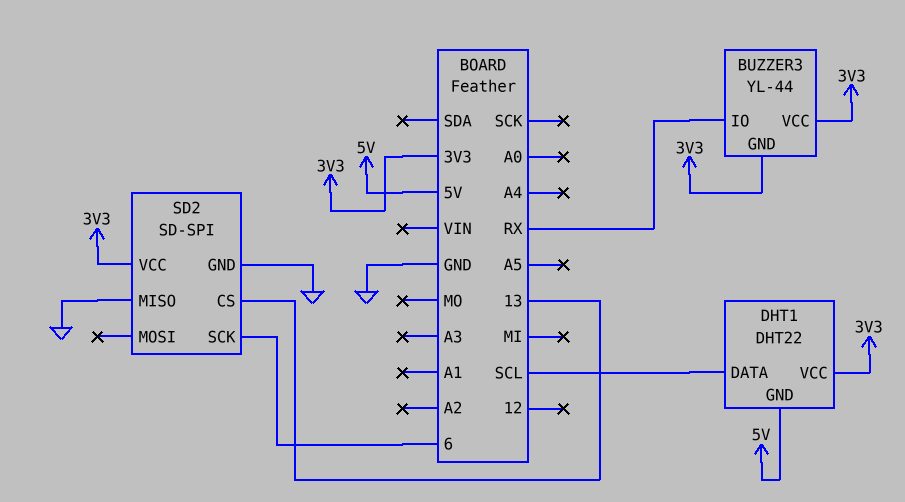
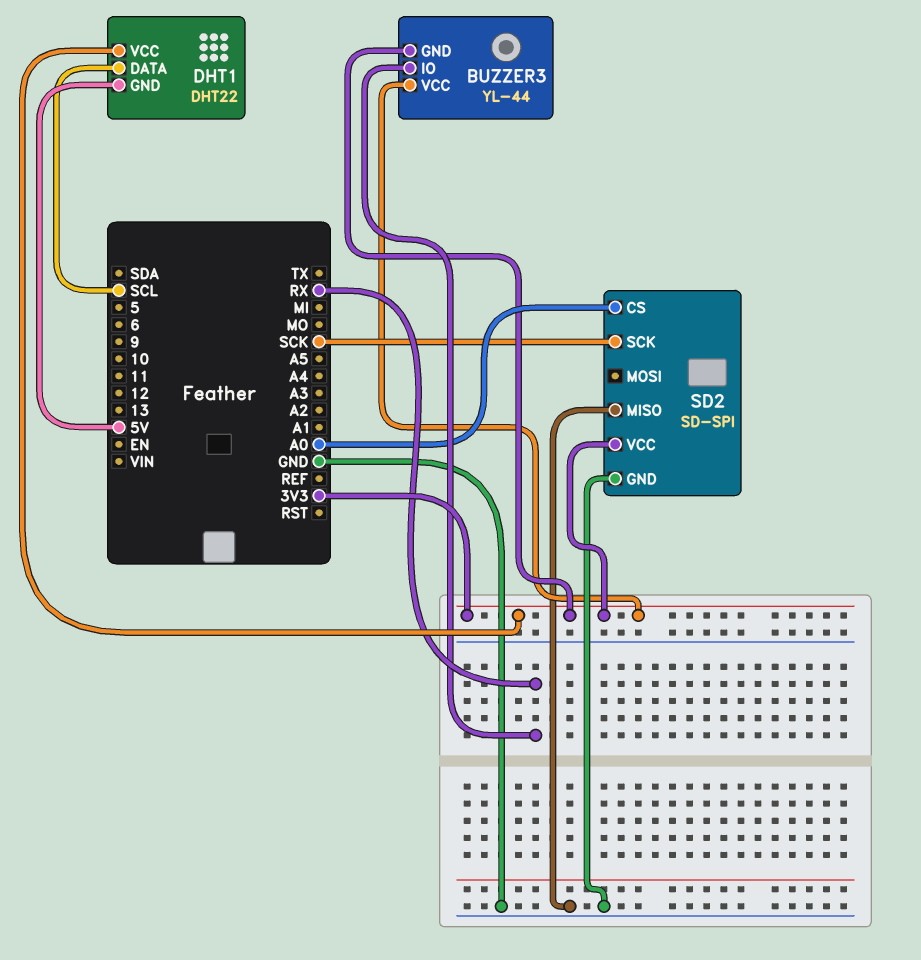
SD2 pin CS: 13 -> A0
SD2 pin SCK: 6 -> SCK

